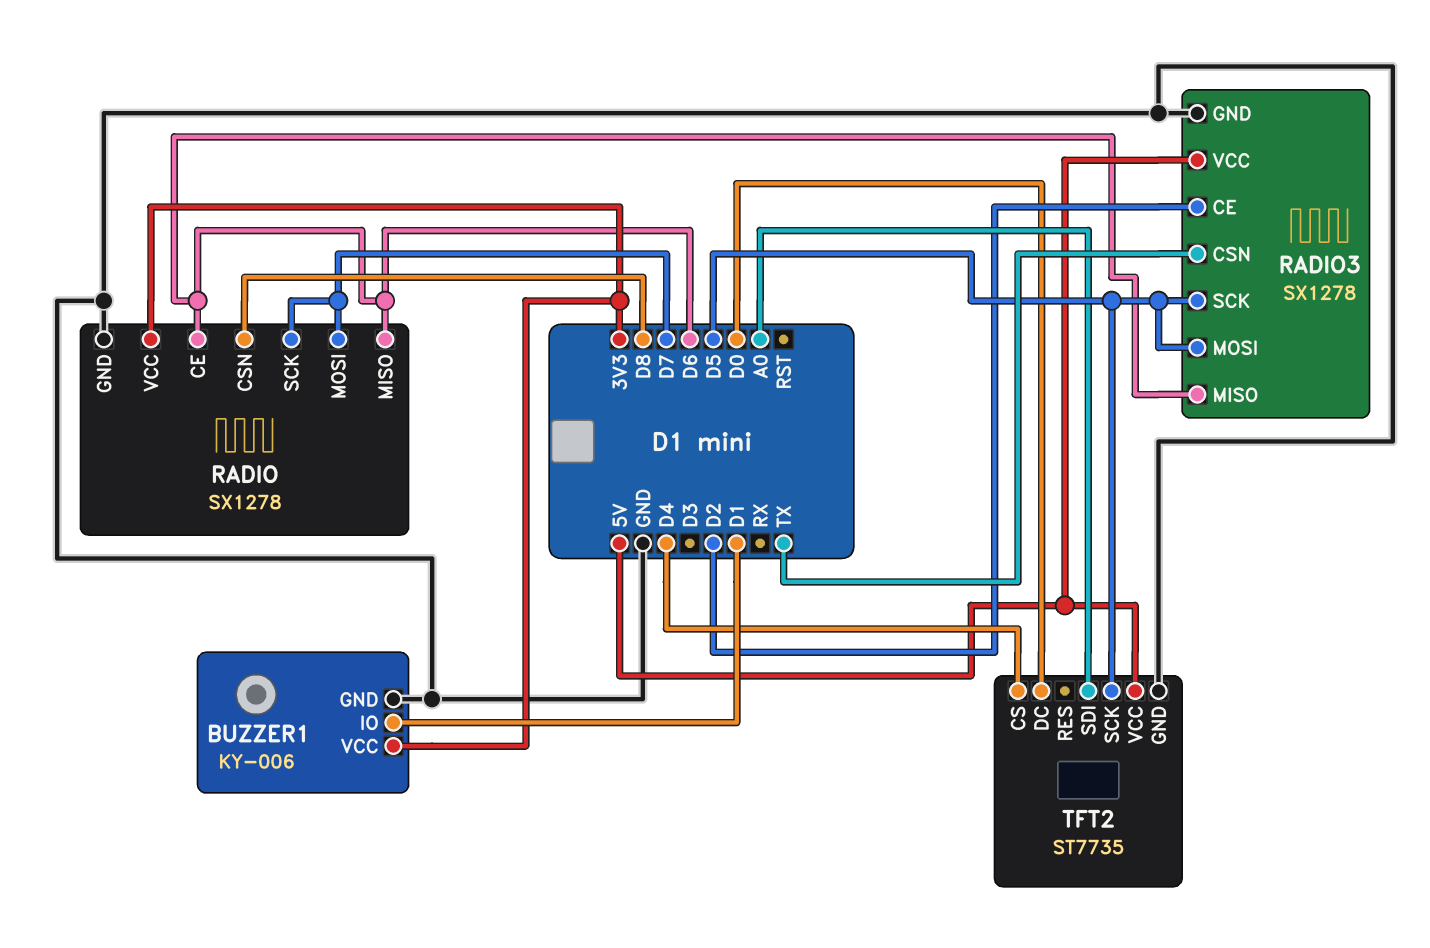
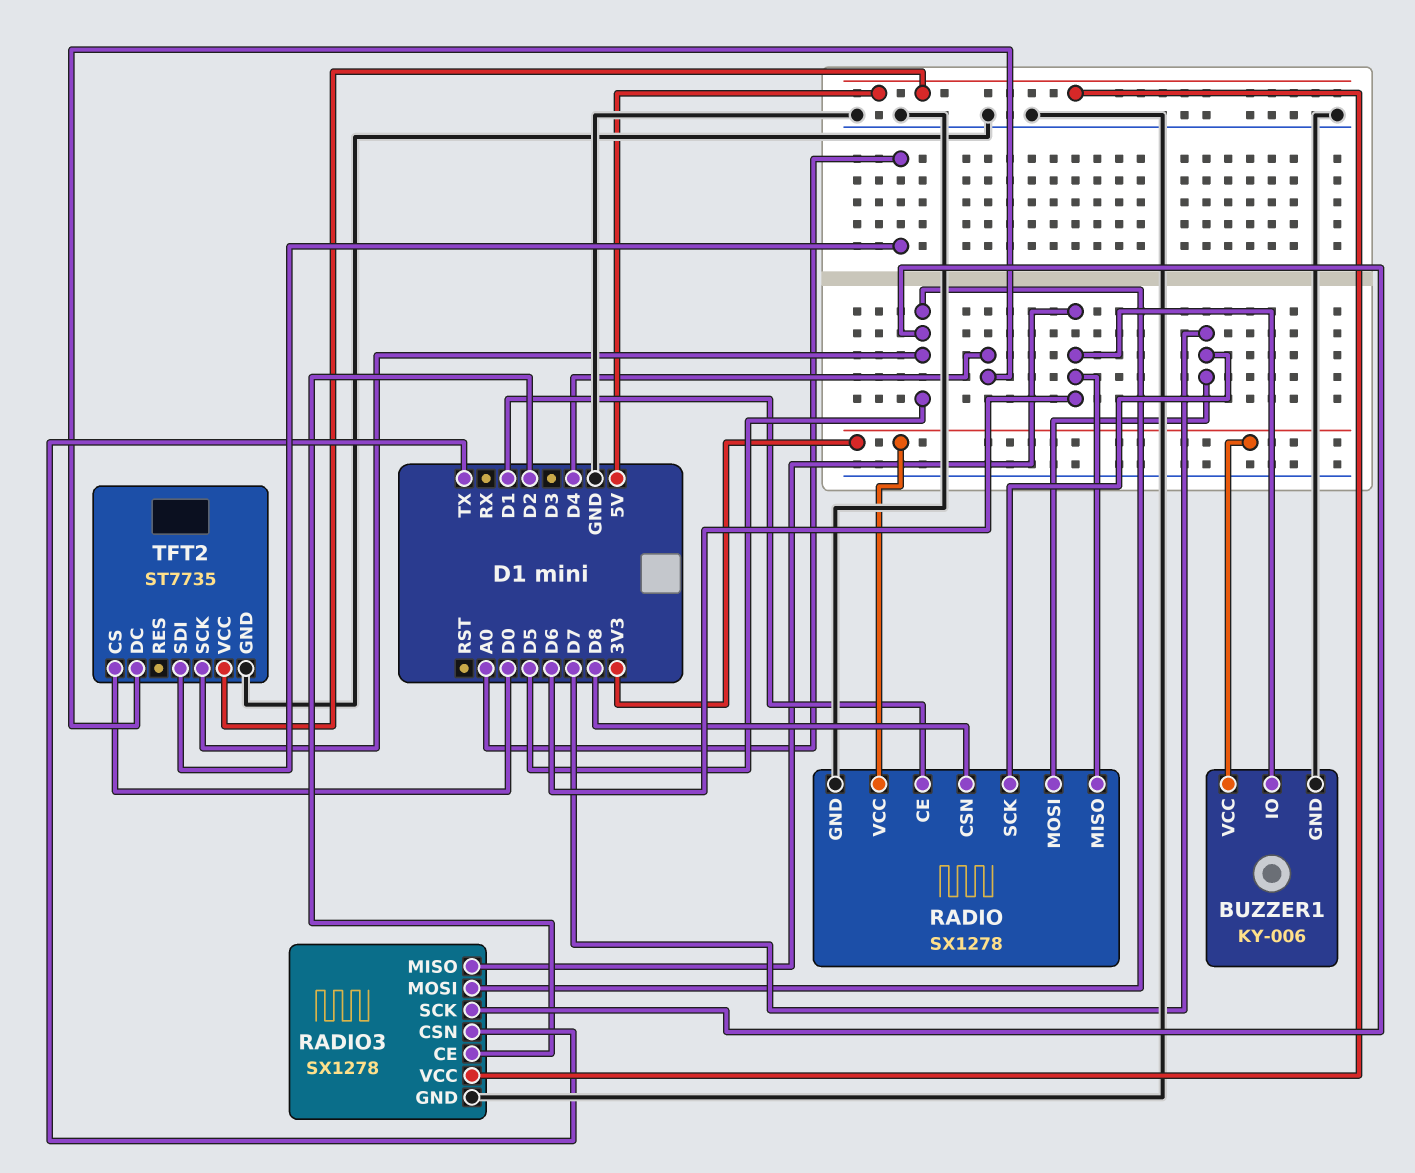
BUZZER1 pin IO: D1 -> D6
RADIO pin CE: D6 -> D1
TFT2 pin CS: D4 -> D0
TFT2 pin DC: D0 -> D4

